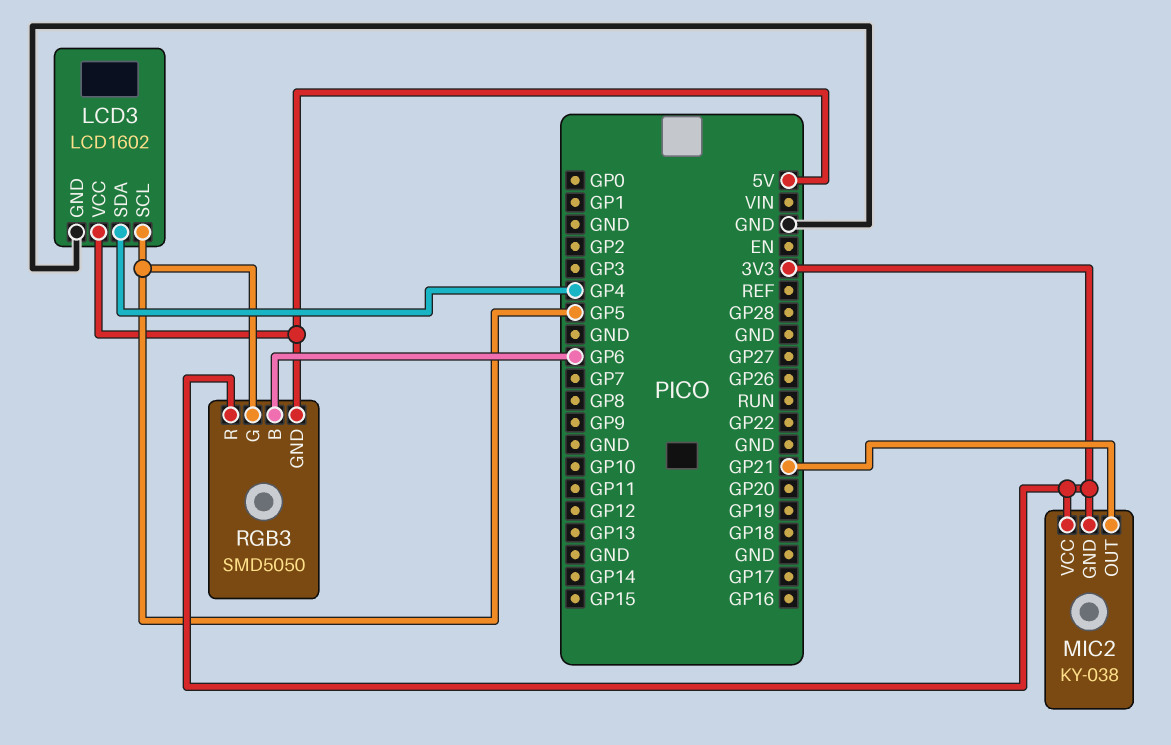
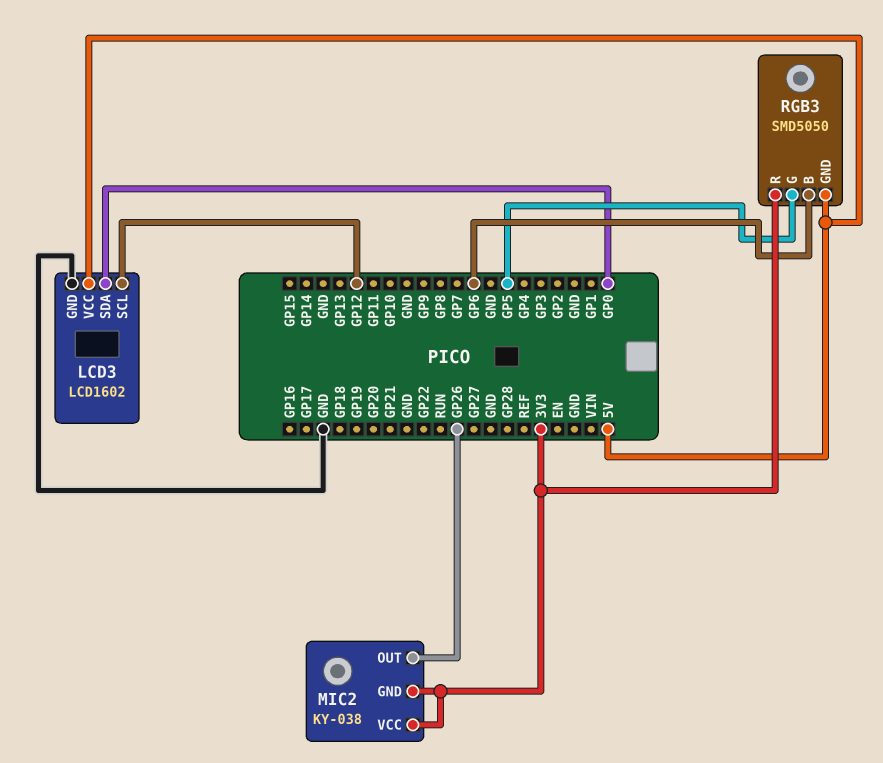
LCD3 pin SCL: GP5 -> GP12
LCD3 pin SDA: GP4 -> GP0
MIC2 pin OUT: GP21 -> GP26

